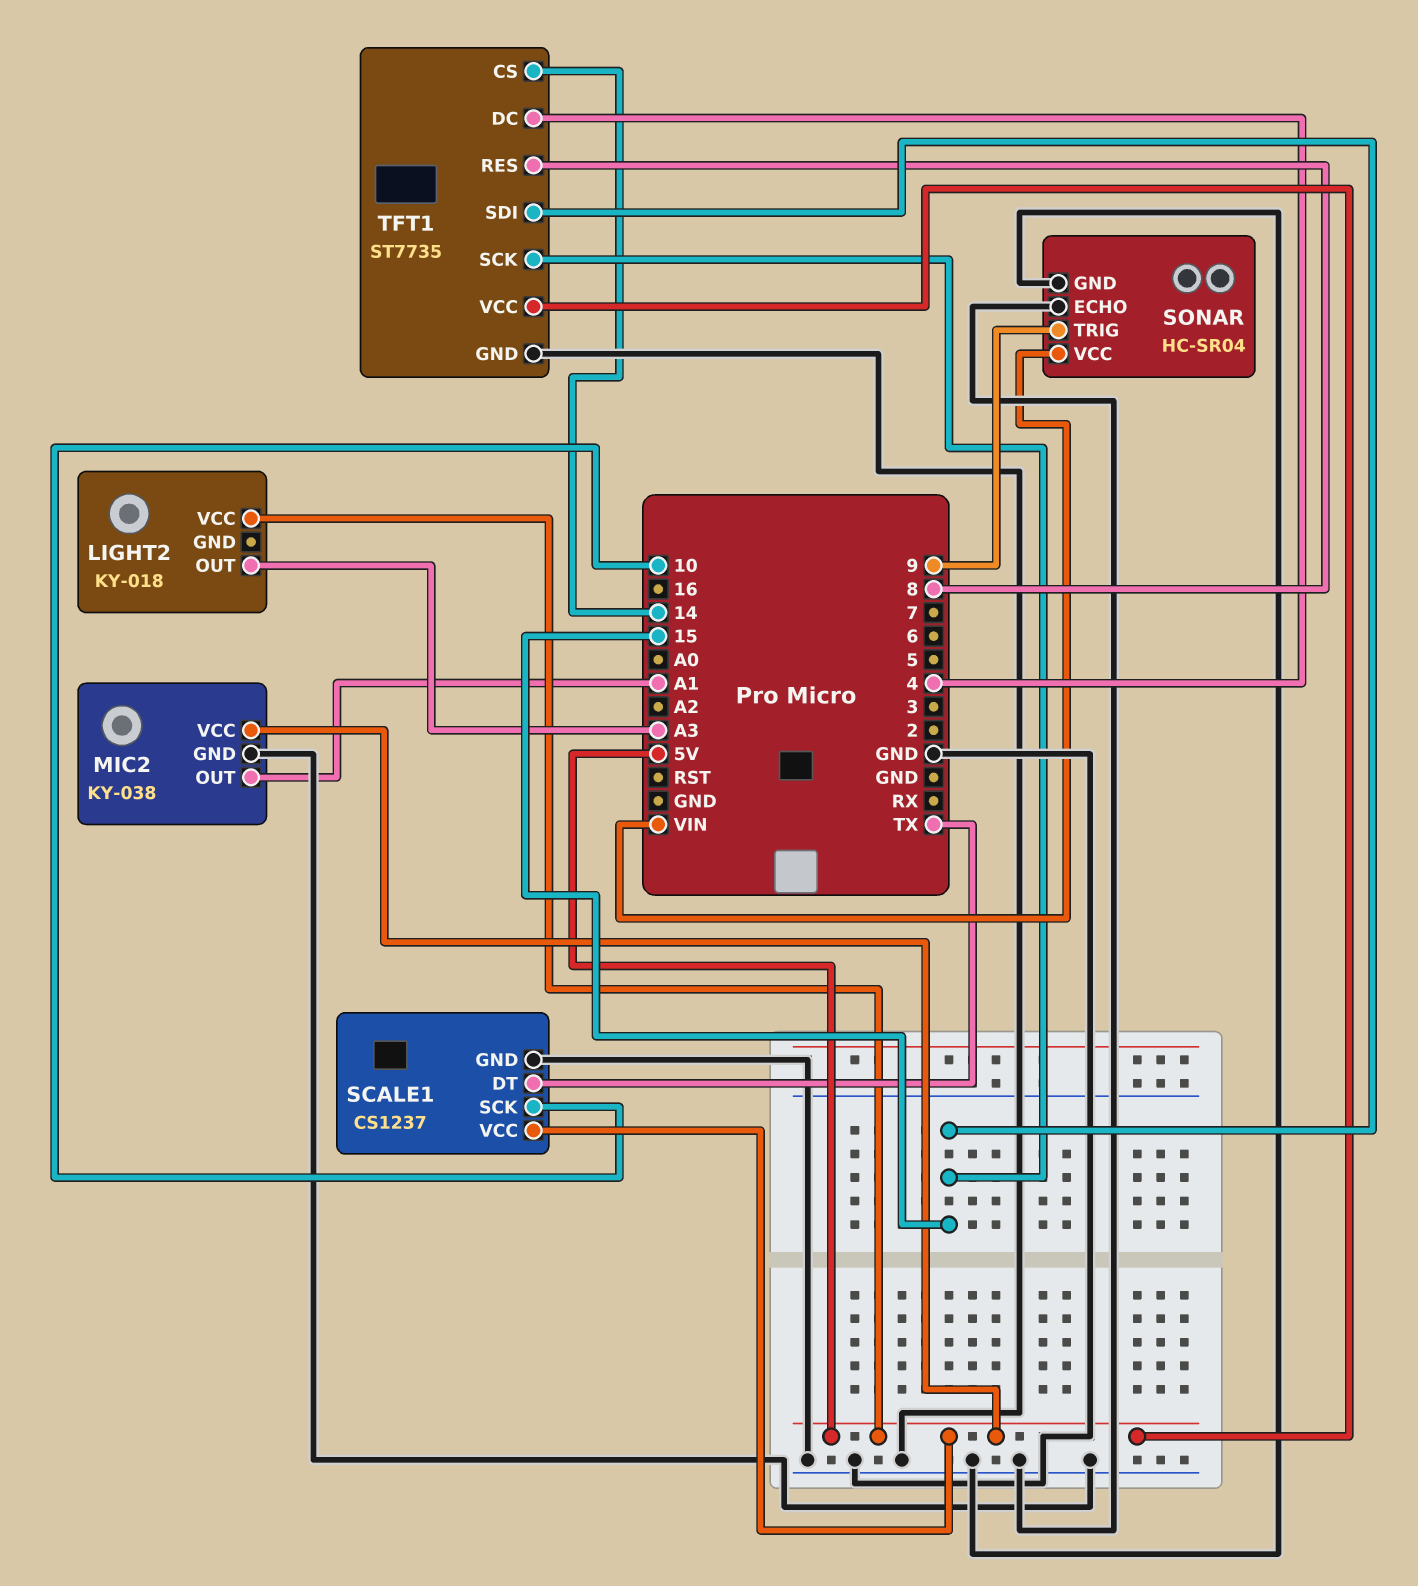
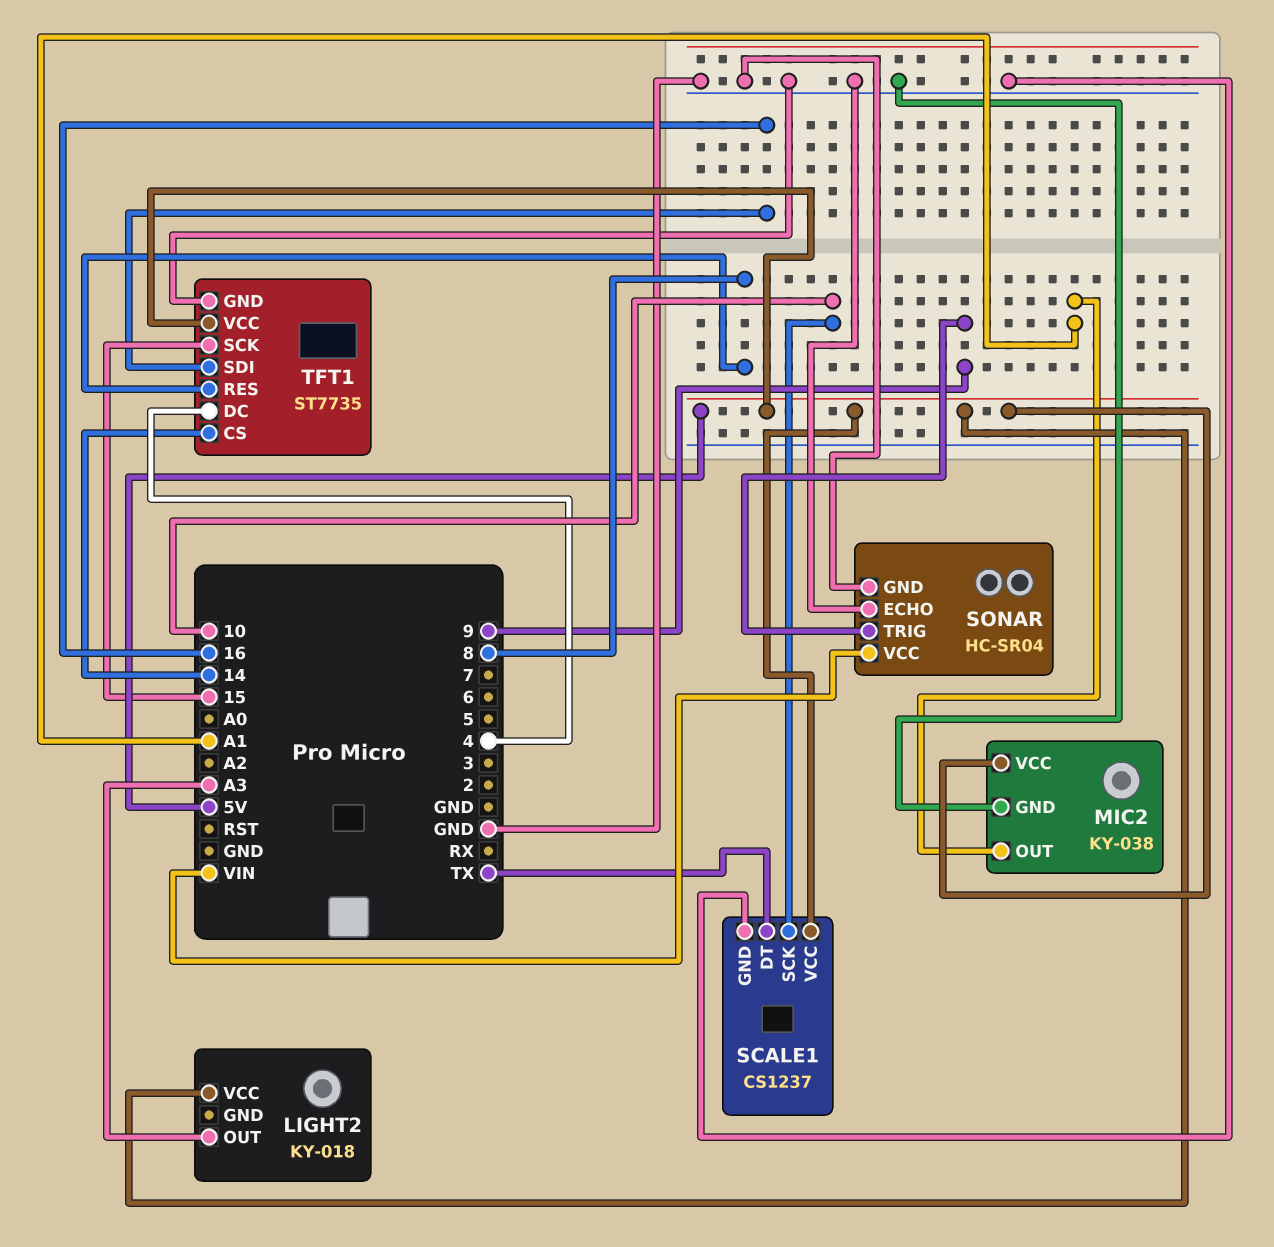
TFT1 pin SDI: 15 -> 16

